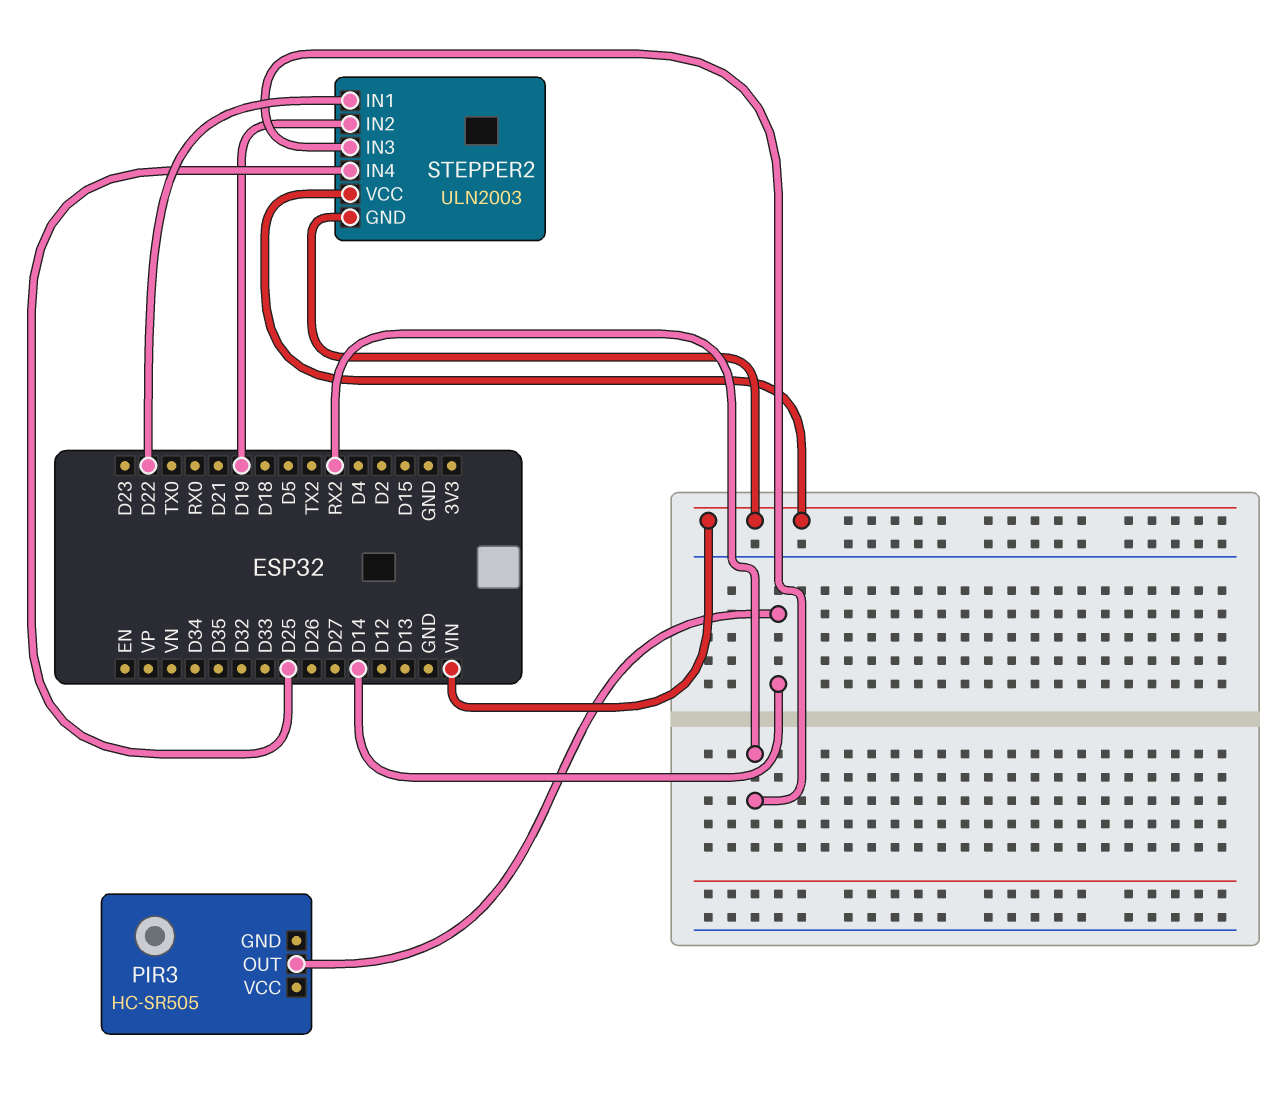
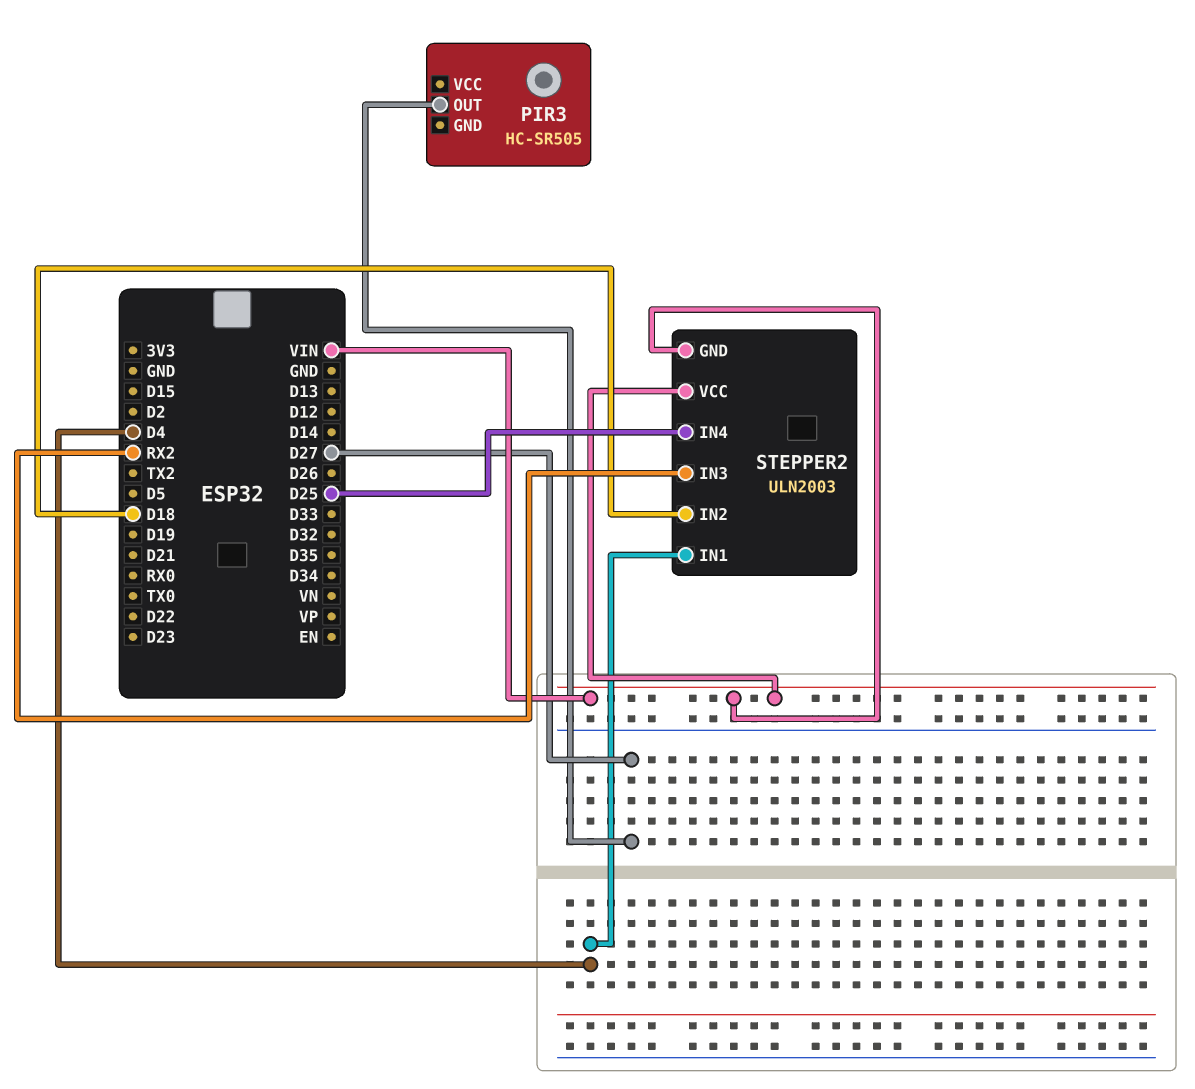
PIR3 pin OUT: D14 -> D27
STEPPER2 pin IN1: D22 -> D4
STEPPER2 pin IN2: D19 -> D18

